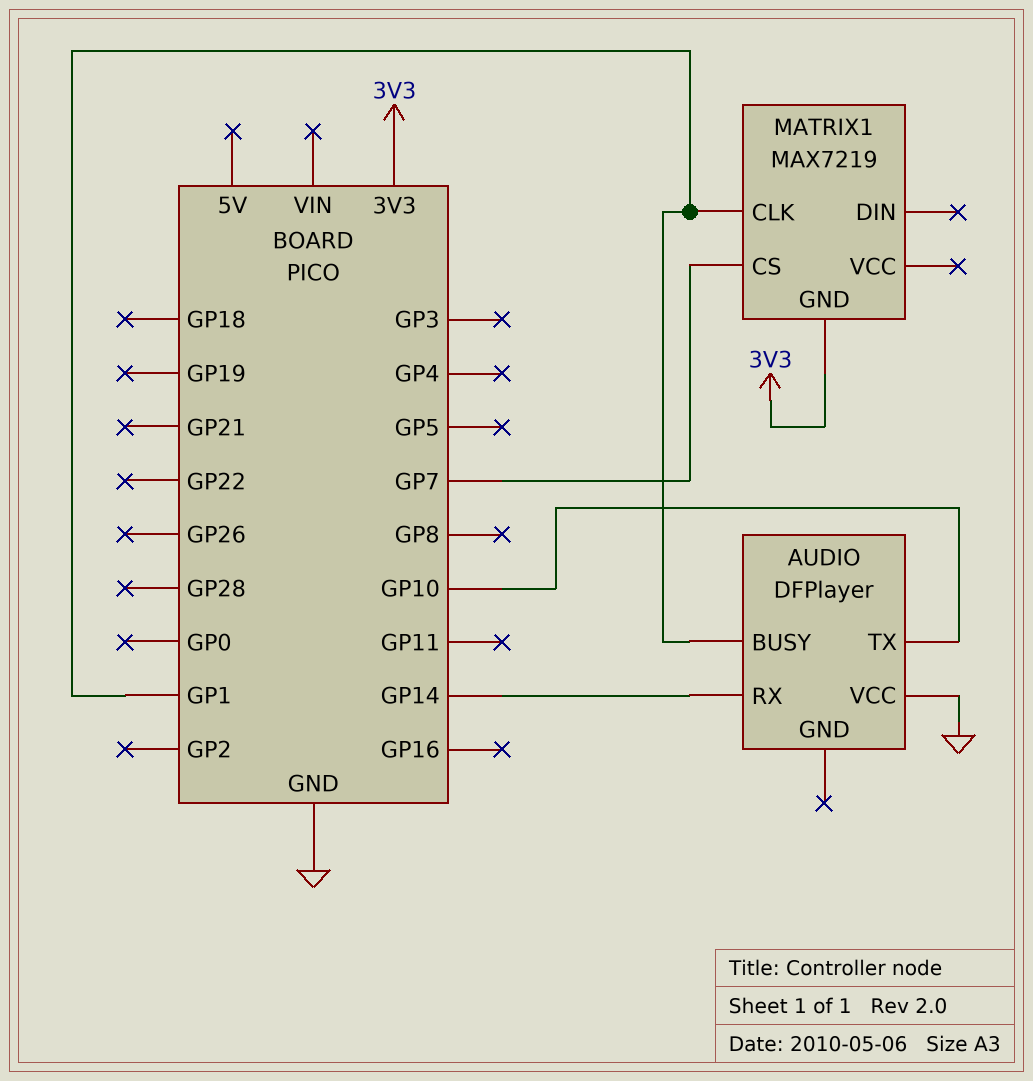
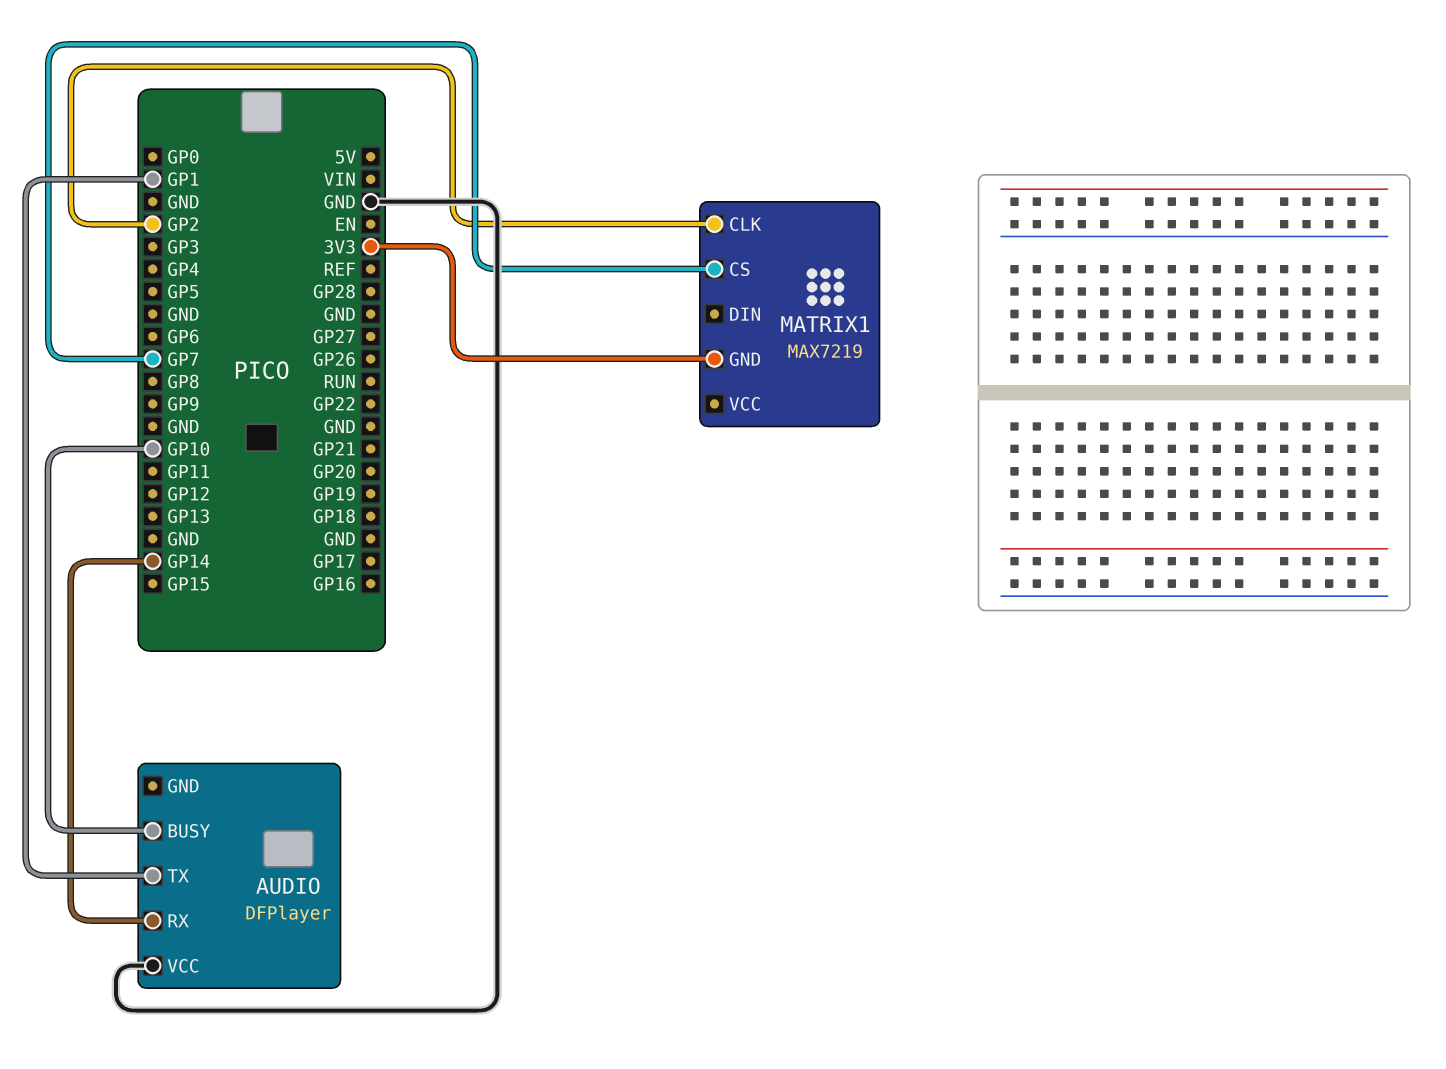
AUDIO pin BUSY: GP1 -> GP10
AUDIO pin TX: GP10 -> GP1
MATRIX1 pin CLK: GP1 -> GP2

